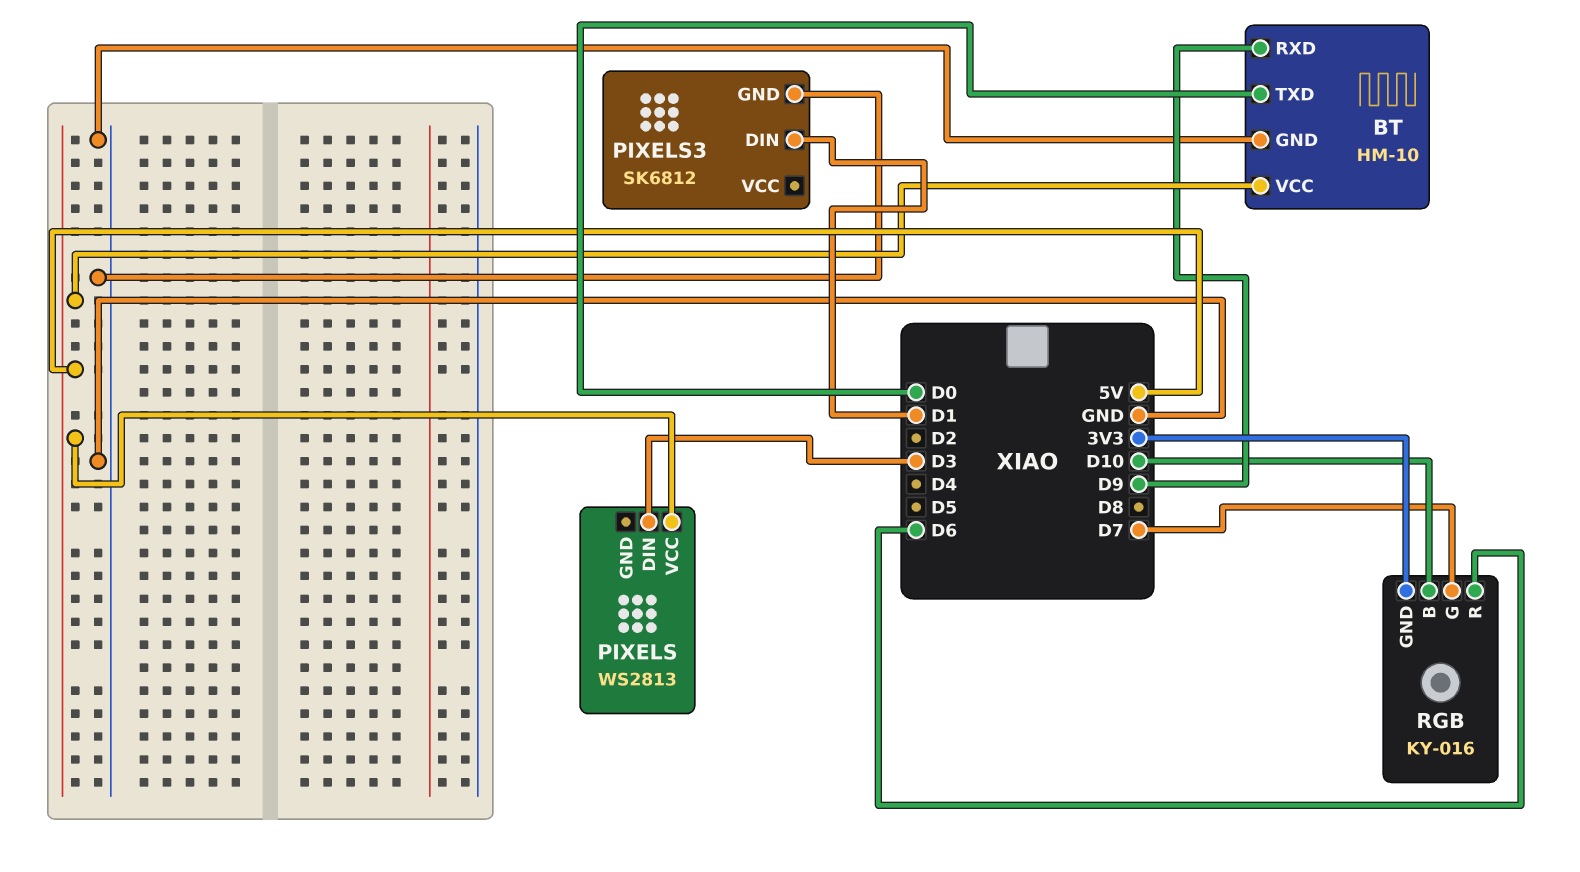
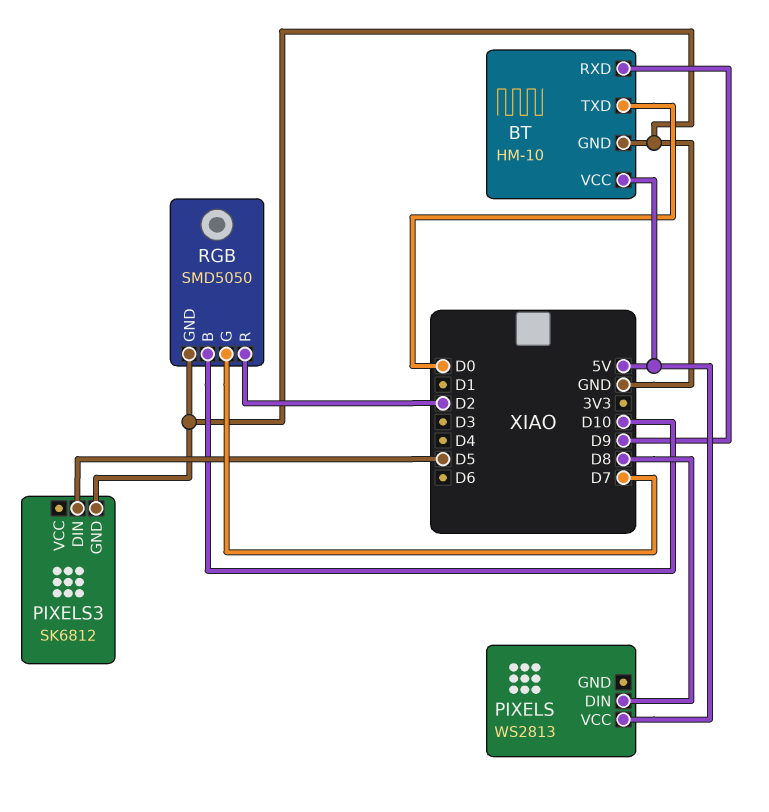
PIXELS pin DIN: D3 -> D8
PIXELS3 pin DIN: D1 -> D5
RGB: KY-016 -> SMD5050
RGB pin GND: 3V3 -> GND
RGB pin R: D6 -> D2

